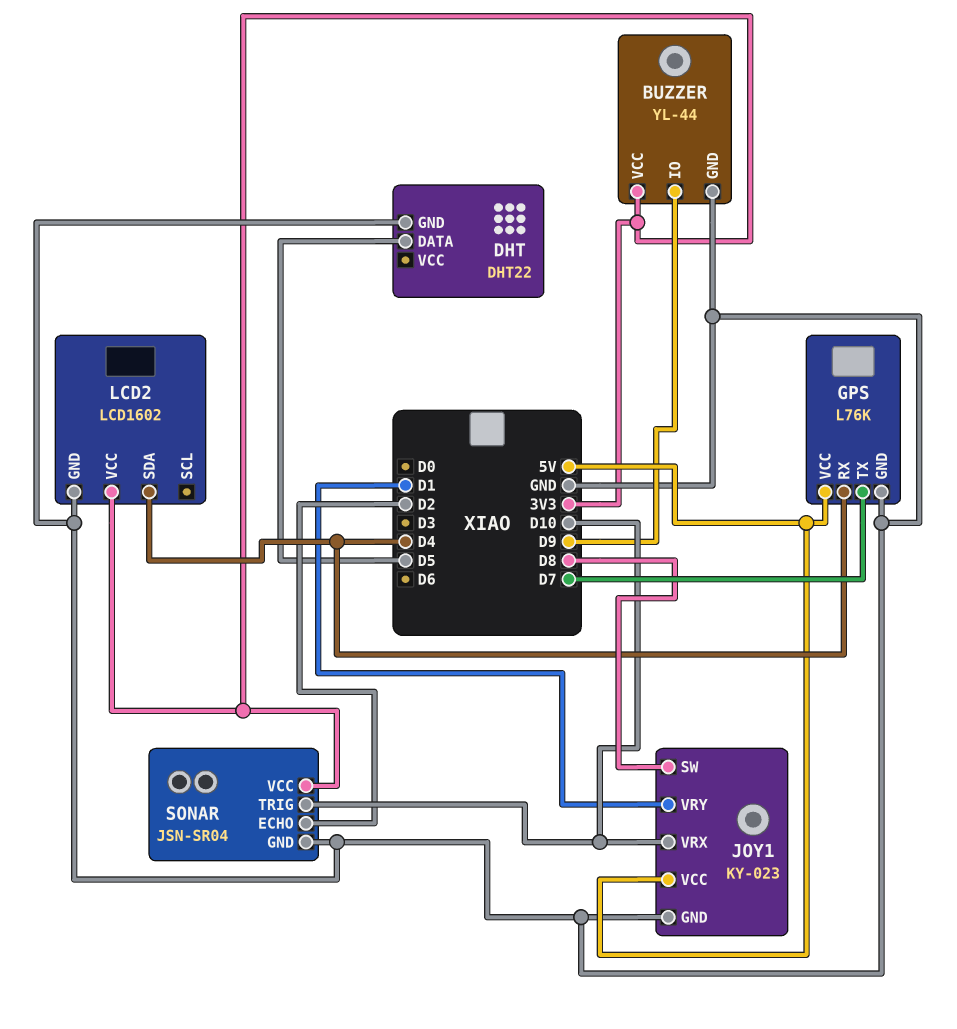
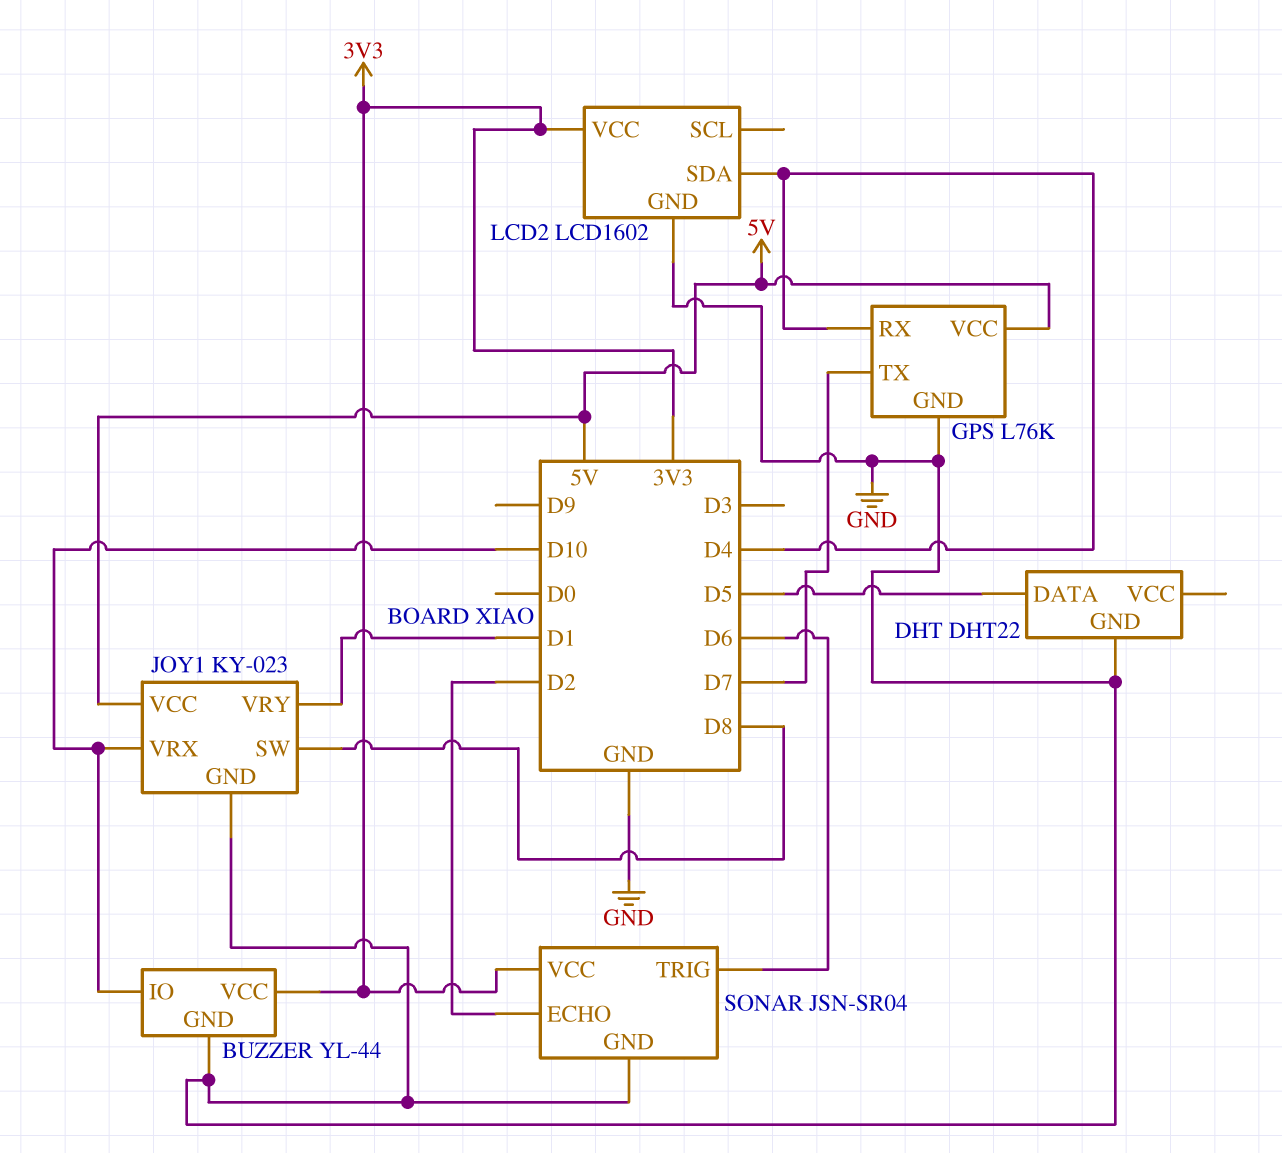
BUZZER pin IO: D9 -> D10
SONAR pin TRIG: D10 -> D6

